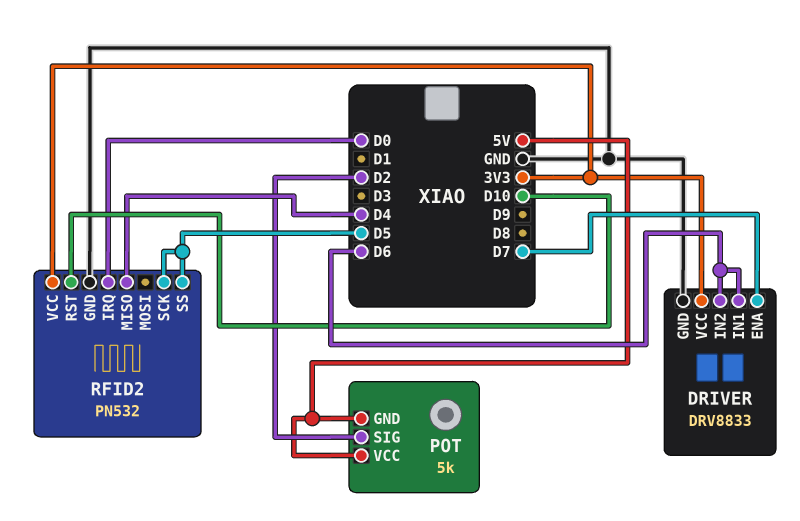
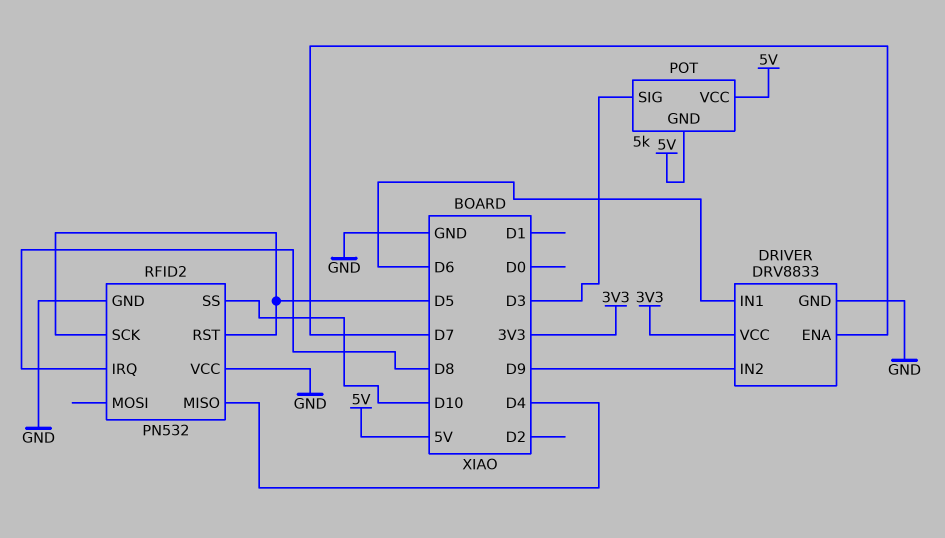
DRIVER pin IN2: D6 -> D9
POT pin SIG: D2 -> D3
RFID2 pin IRQ: D0 -> D8
RFID2 pin RST: D10 -> D5
RFID2 pin SS: D5 -> D10
RFID2 pin VCC: 3V3 -> GND

